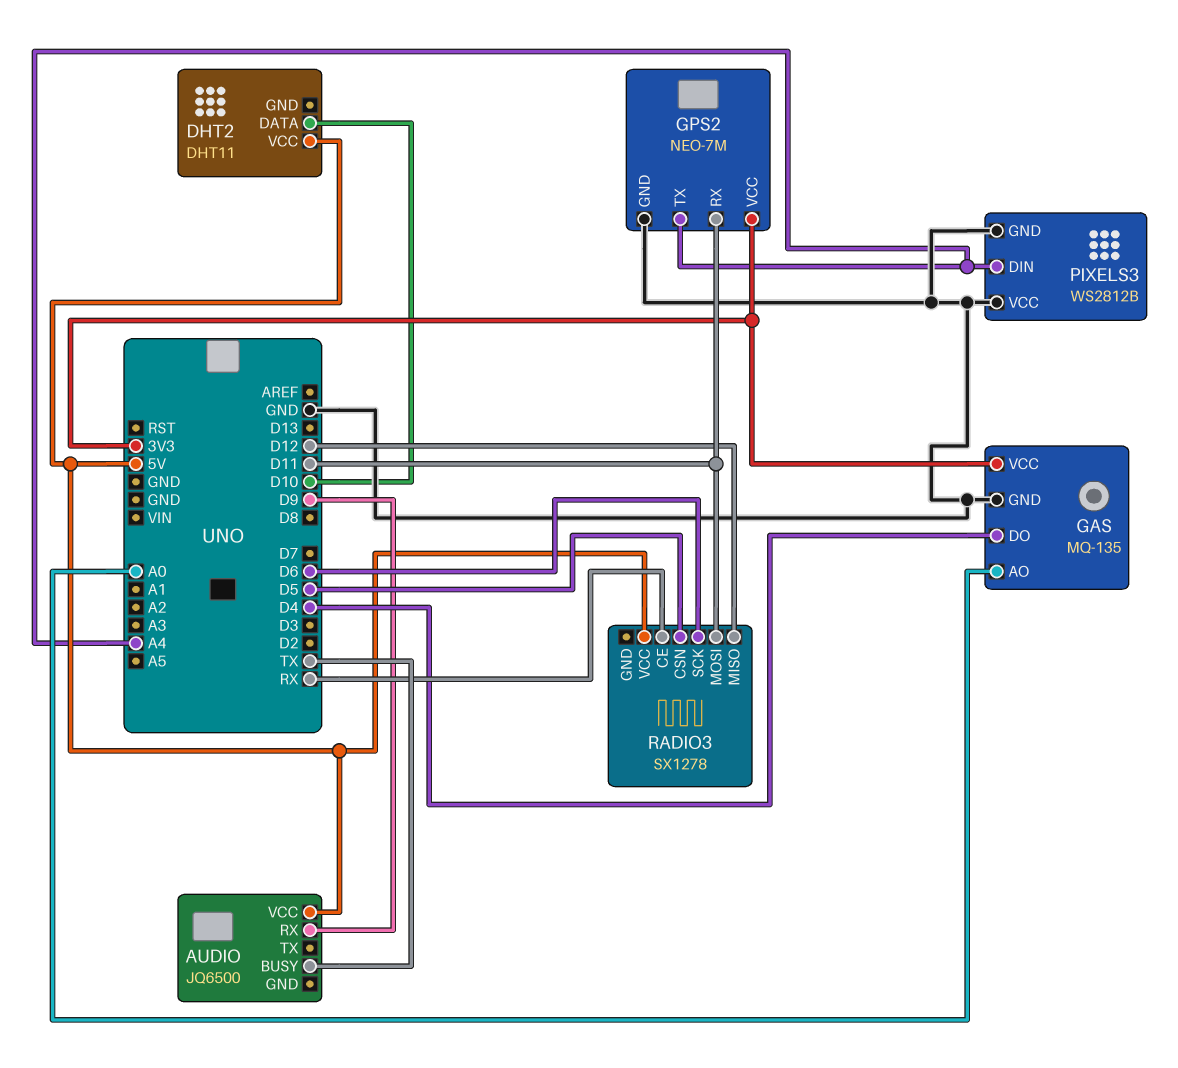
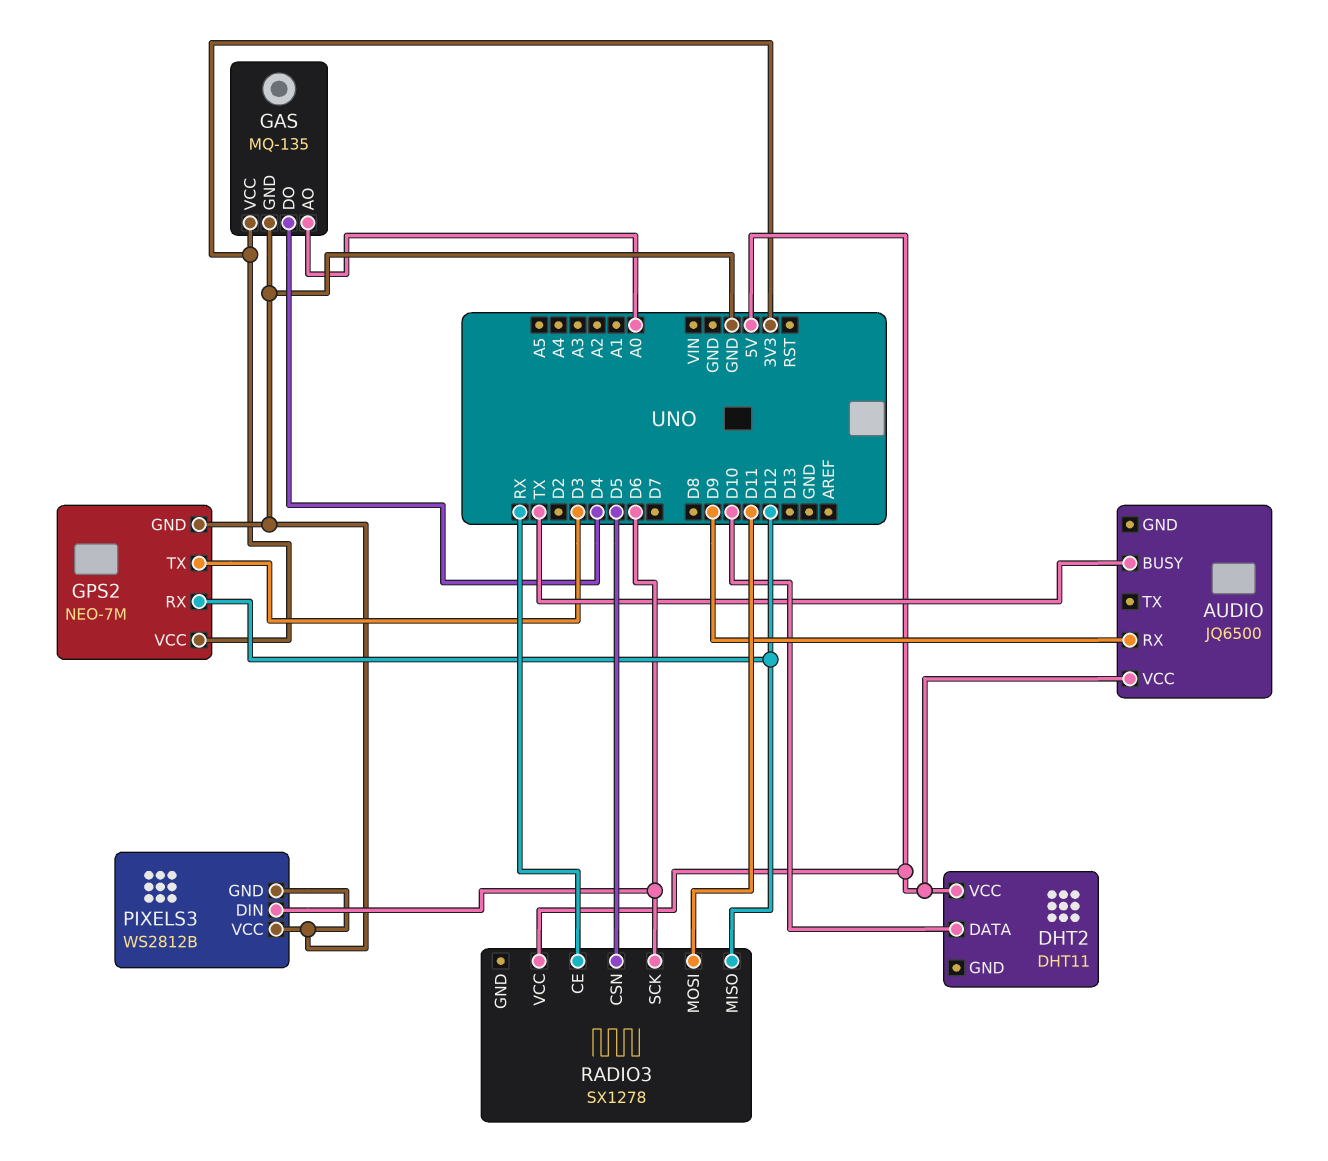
GPS2 pin RX: D11 -> D12
GPS2 pin TX: A4 -> D3
PIXELS3 pin DIN: A4 -> D6

